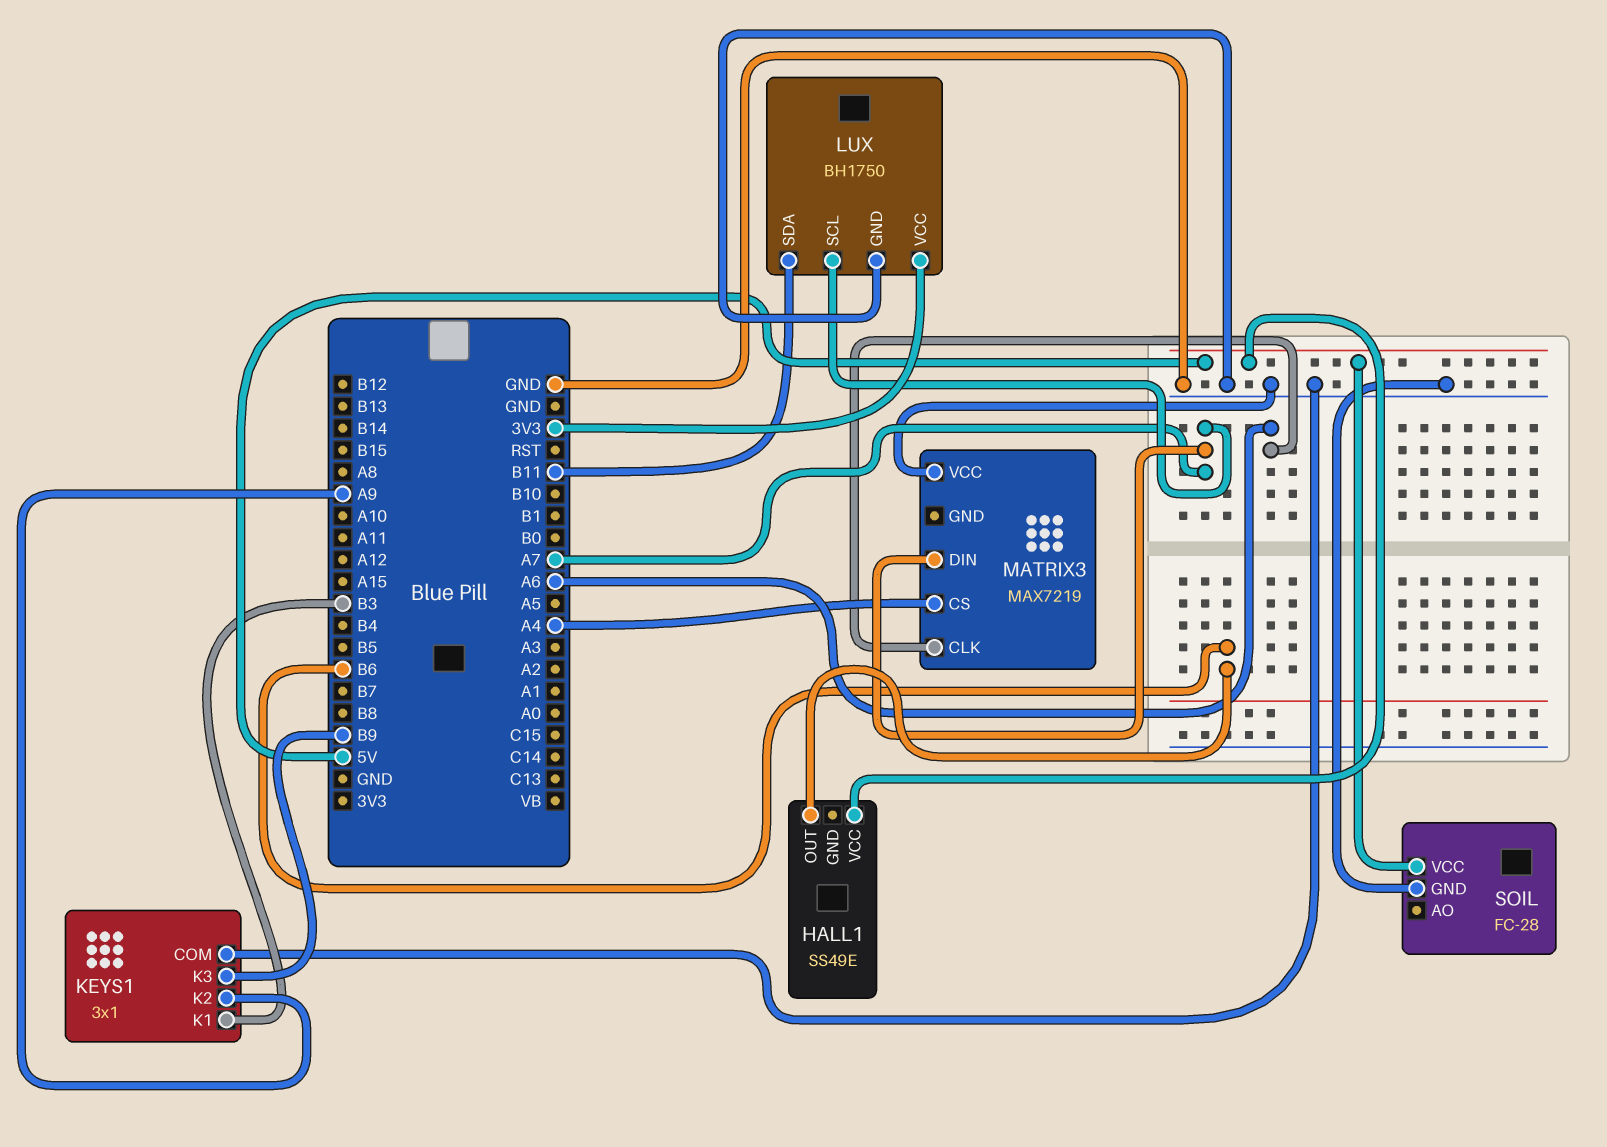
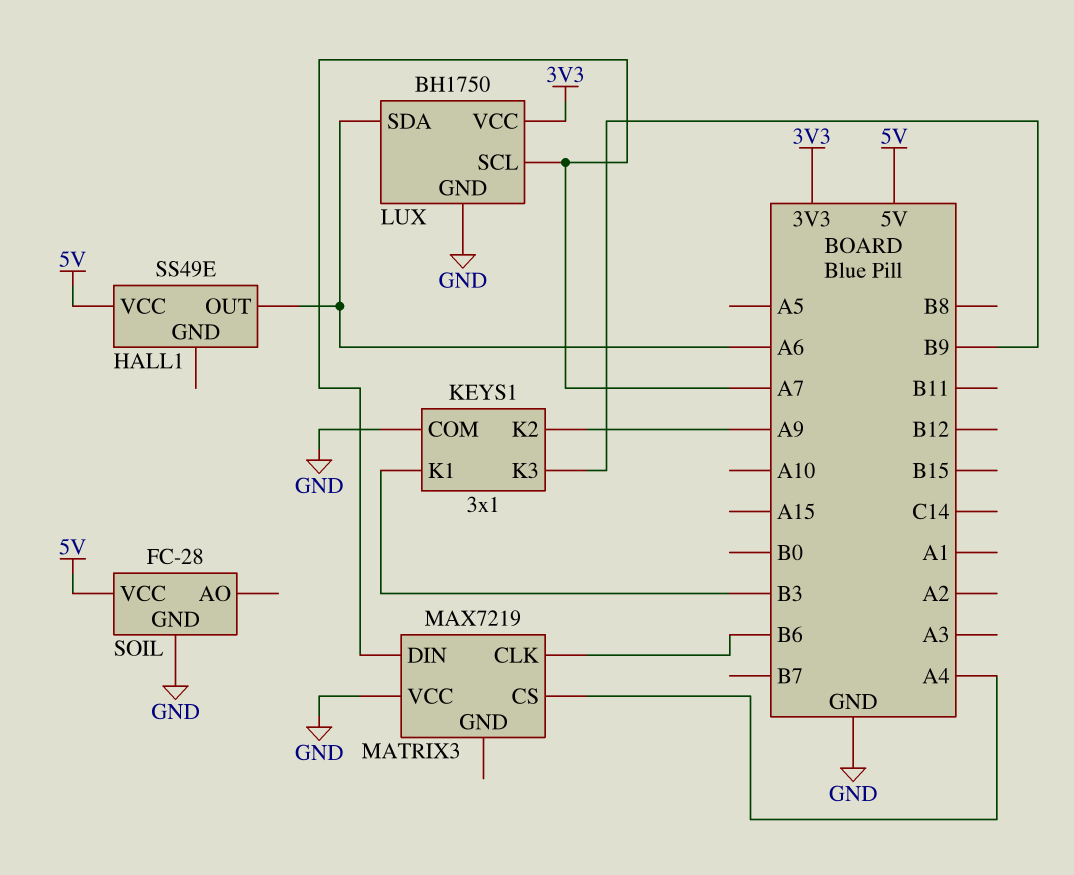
HALL1 pin OUT: B6 -> A6
LUX pin SDA: B11 -> A6
MATRIX3 pin CLK: A6 -> B6

